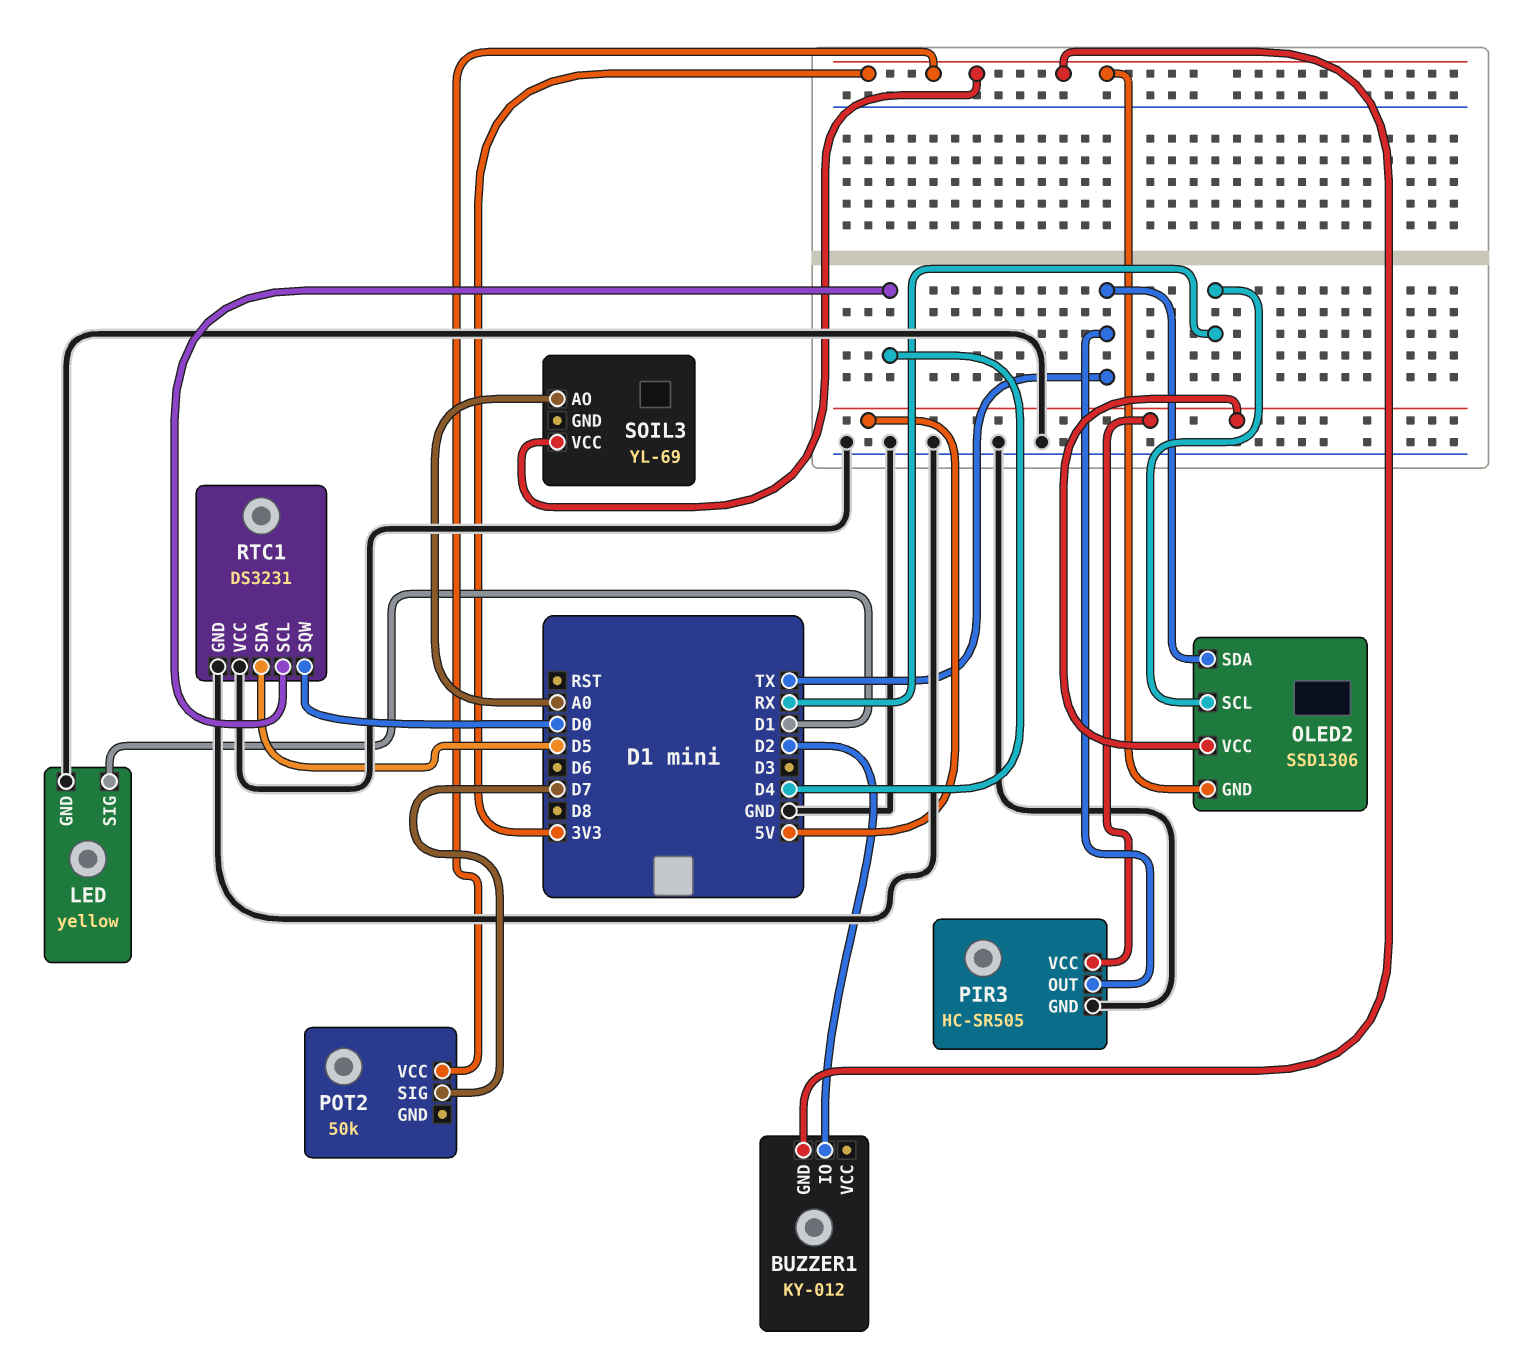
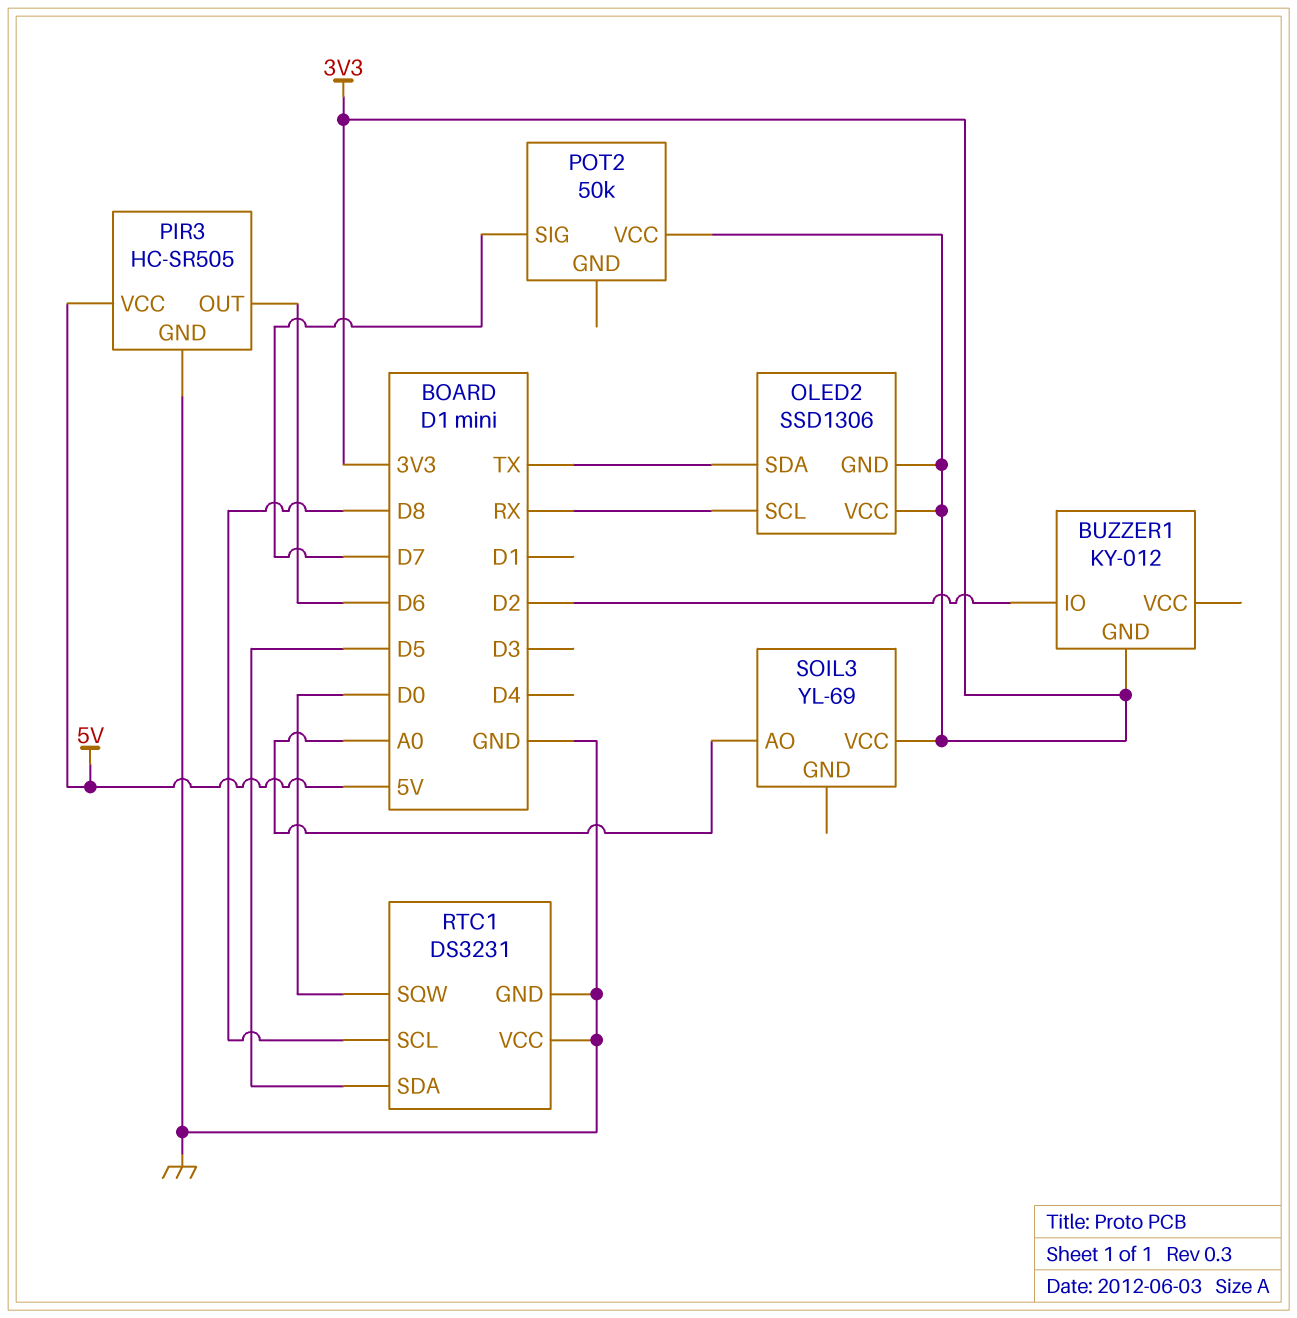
LED: yellow -> none
LED pin GND: GND -> none
LED pin SIG: D1 -> none
OLED2 pin VCC: 5V -> 3V3
PIR3 pin OUT: TX -> D6
RTC1 pin SCL: D4 -> D8

